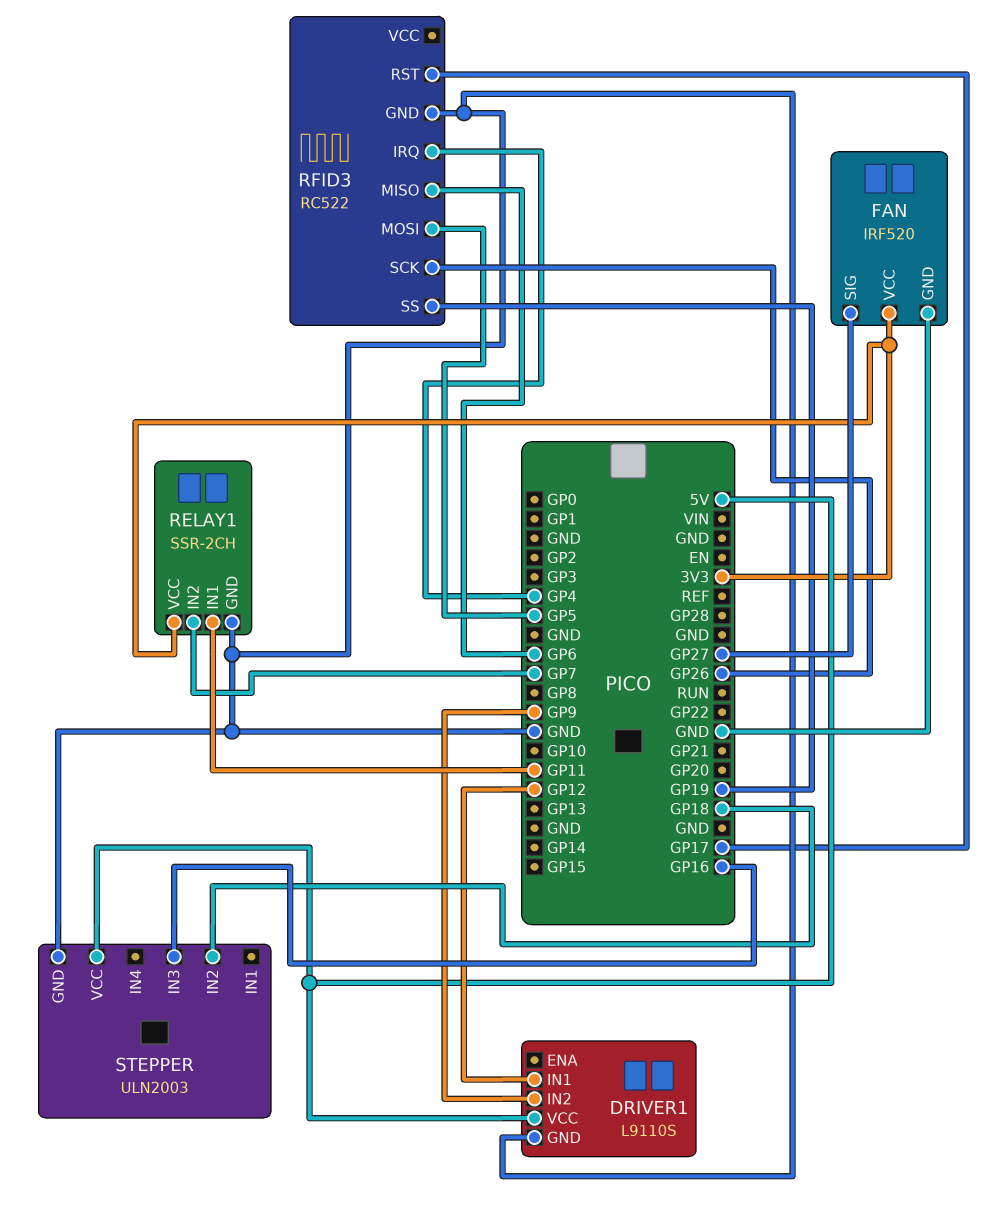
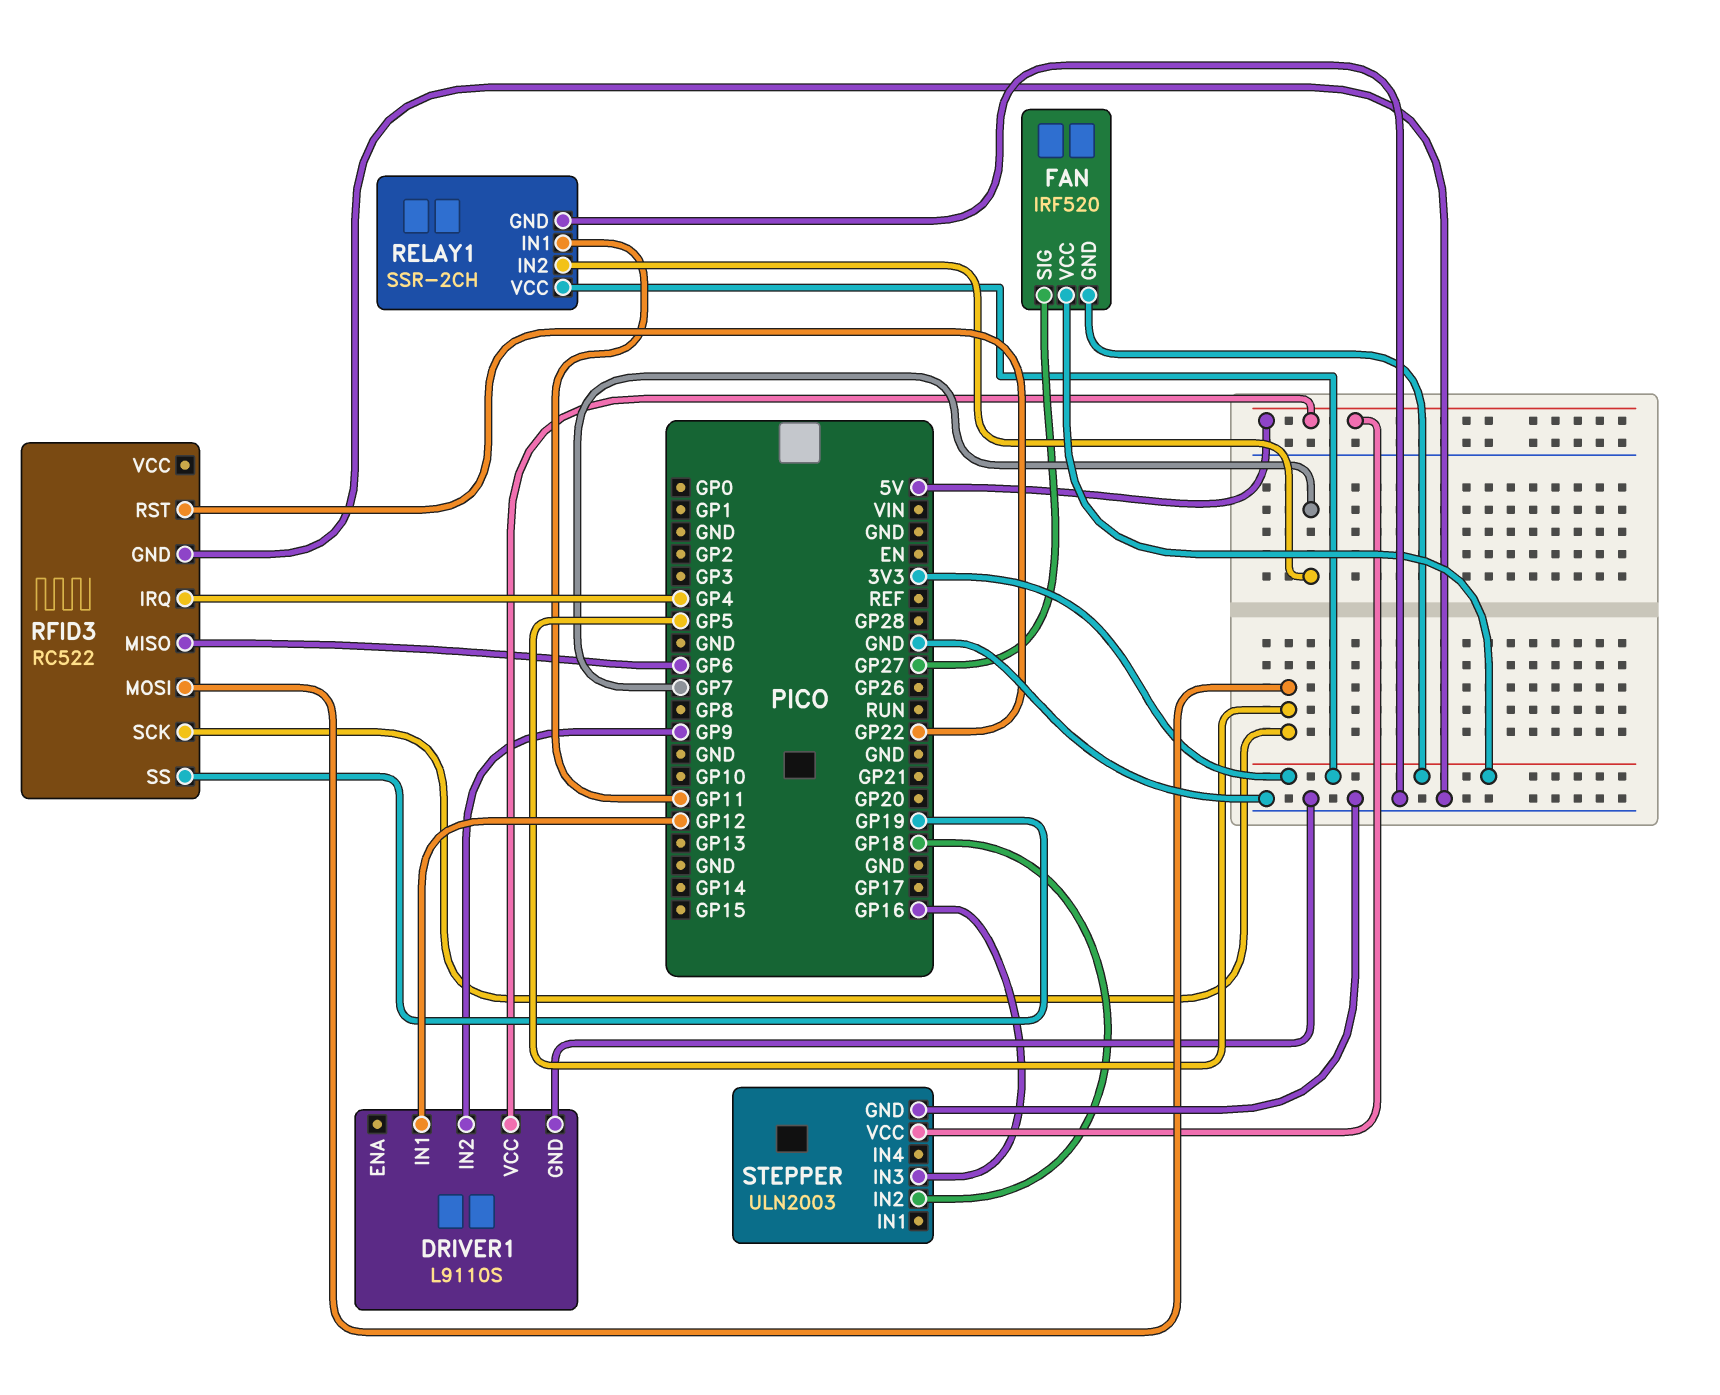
FAN pin GND: GND -> 3V3
RFID3 pin RST: GP17 -> GP22
RFID3 pin SCK: GP26 -> GP5

